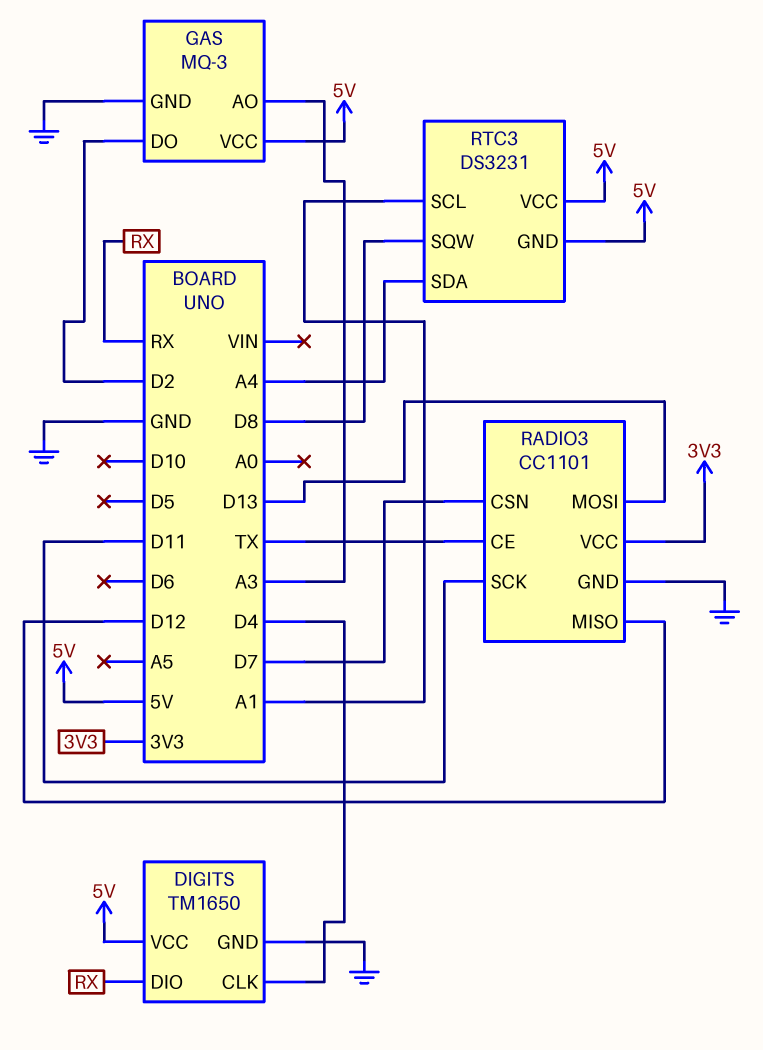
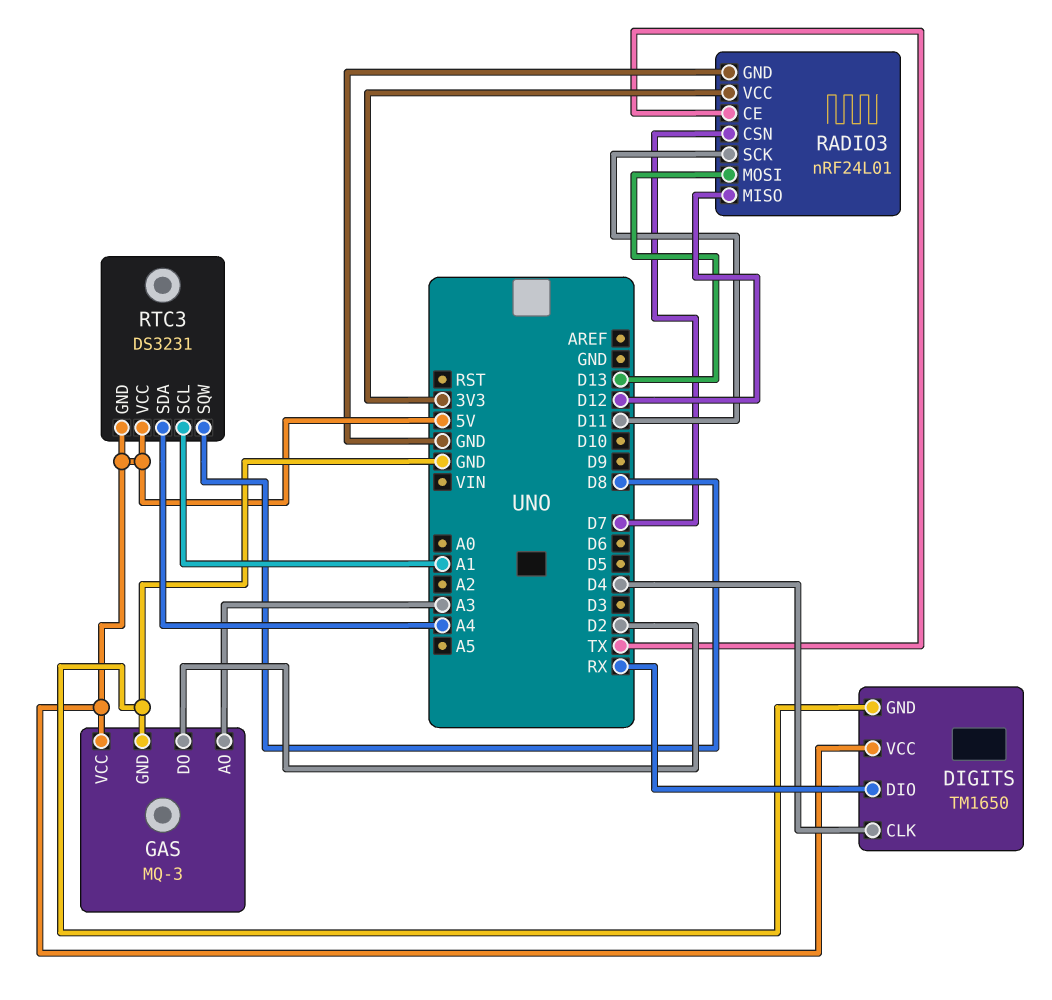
RADIO3: CC1101 -> nRF24L01

